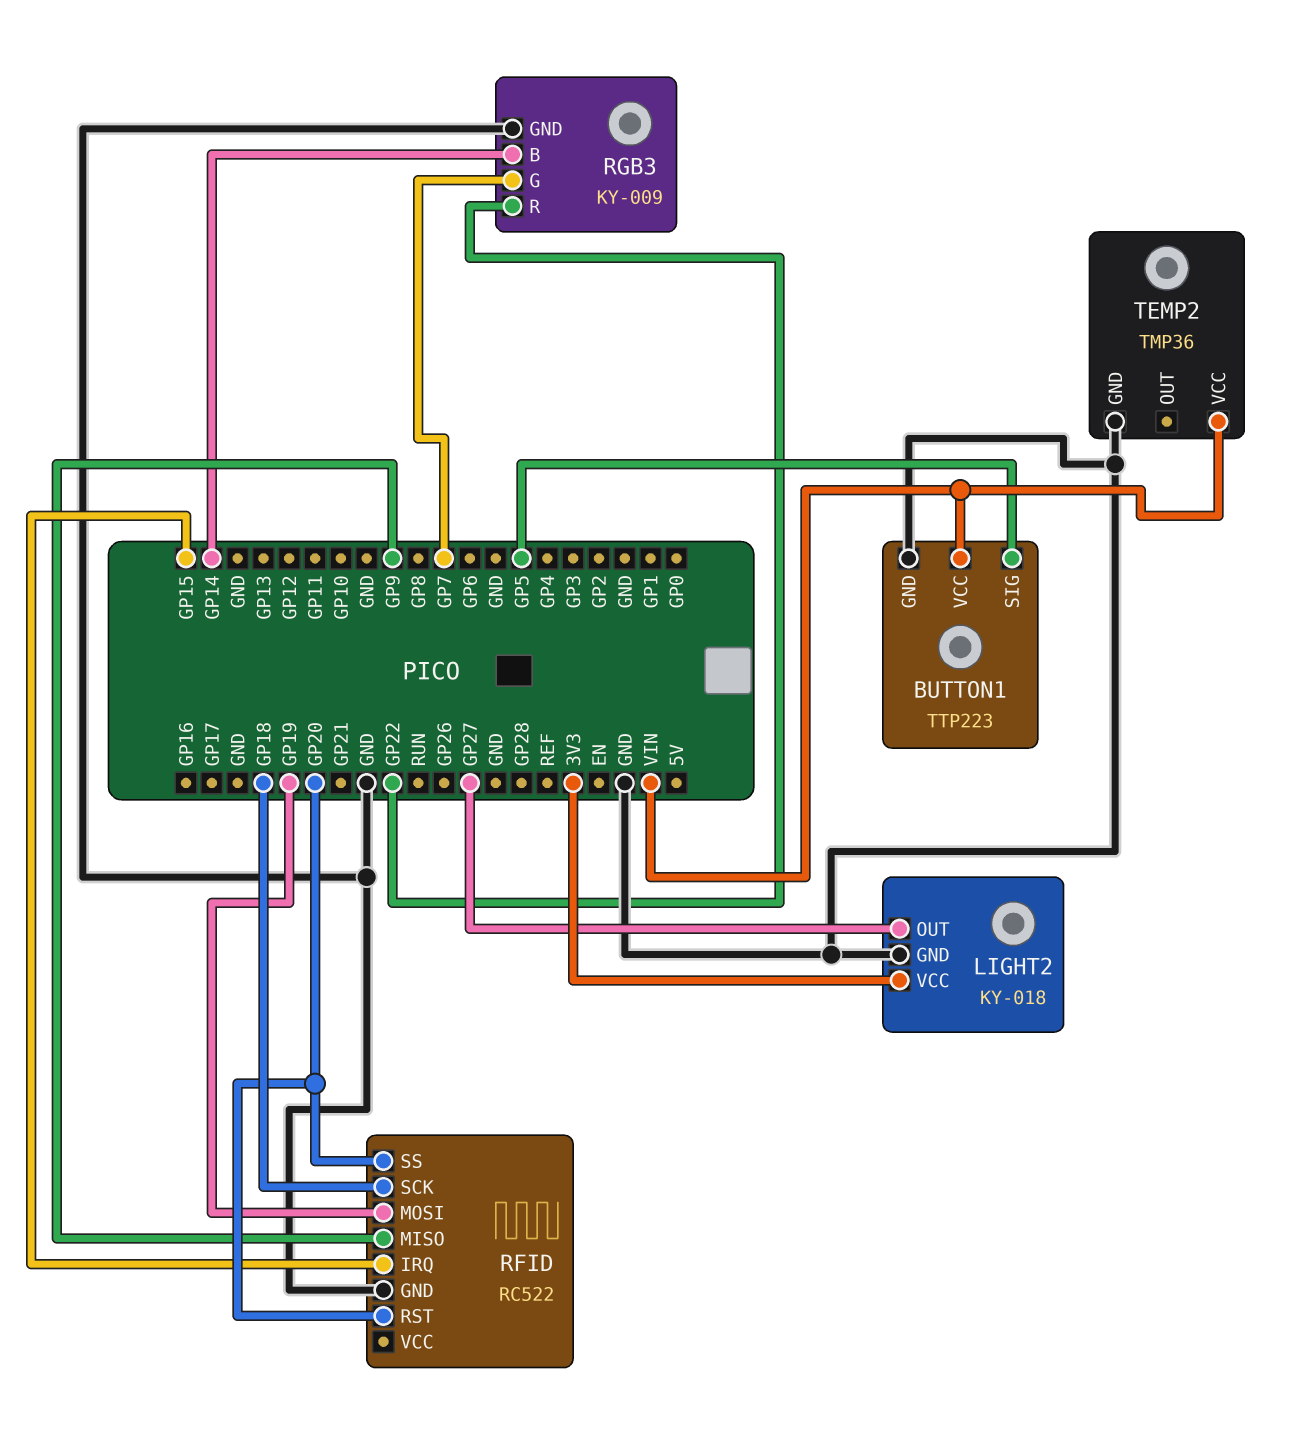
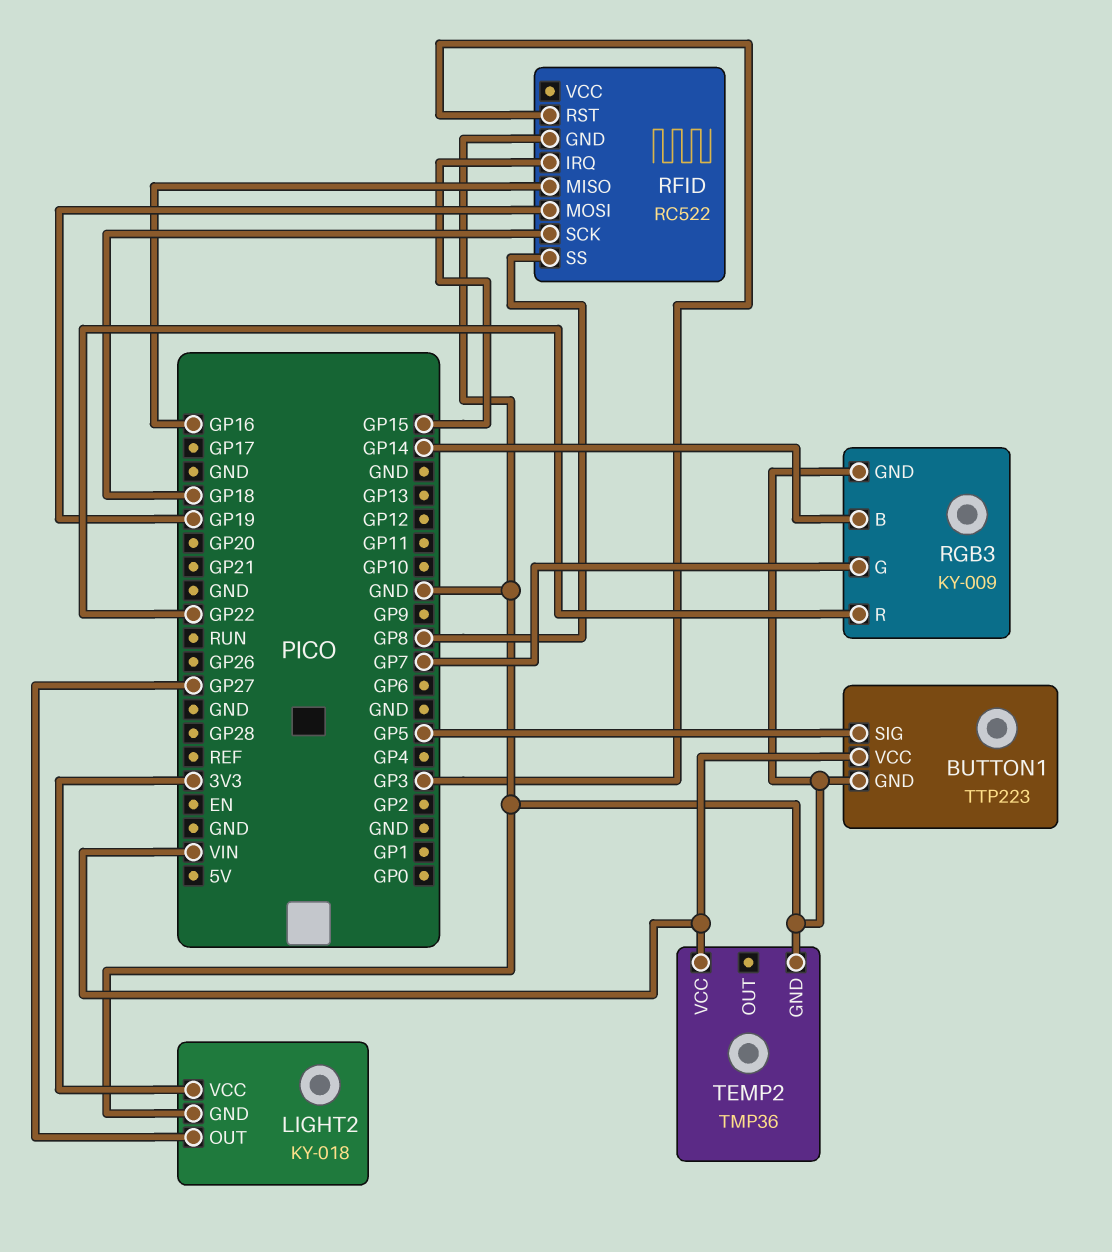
RFID pin MISO: GP9 -> GP16
RFID pin RST: GP20 -> GP3
RFID pin SS: GP20 -> GP8

